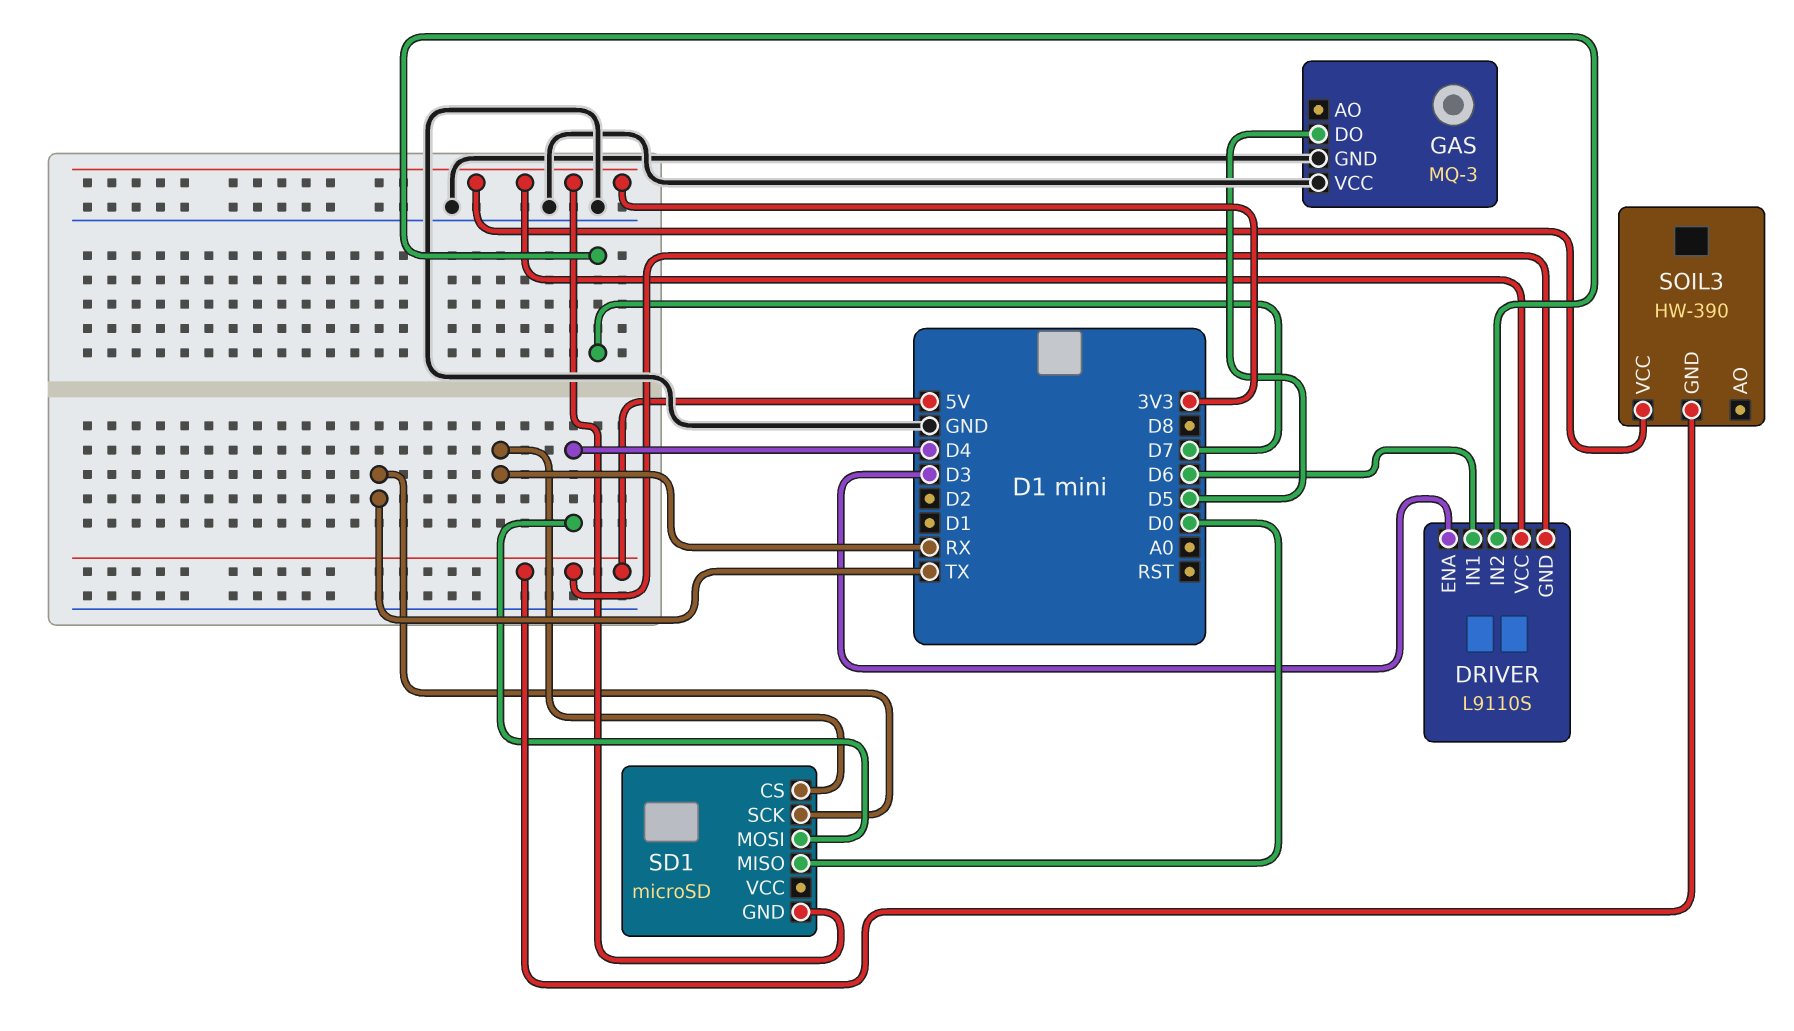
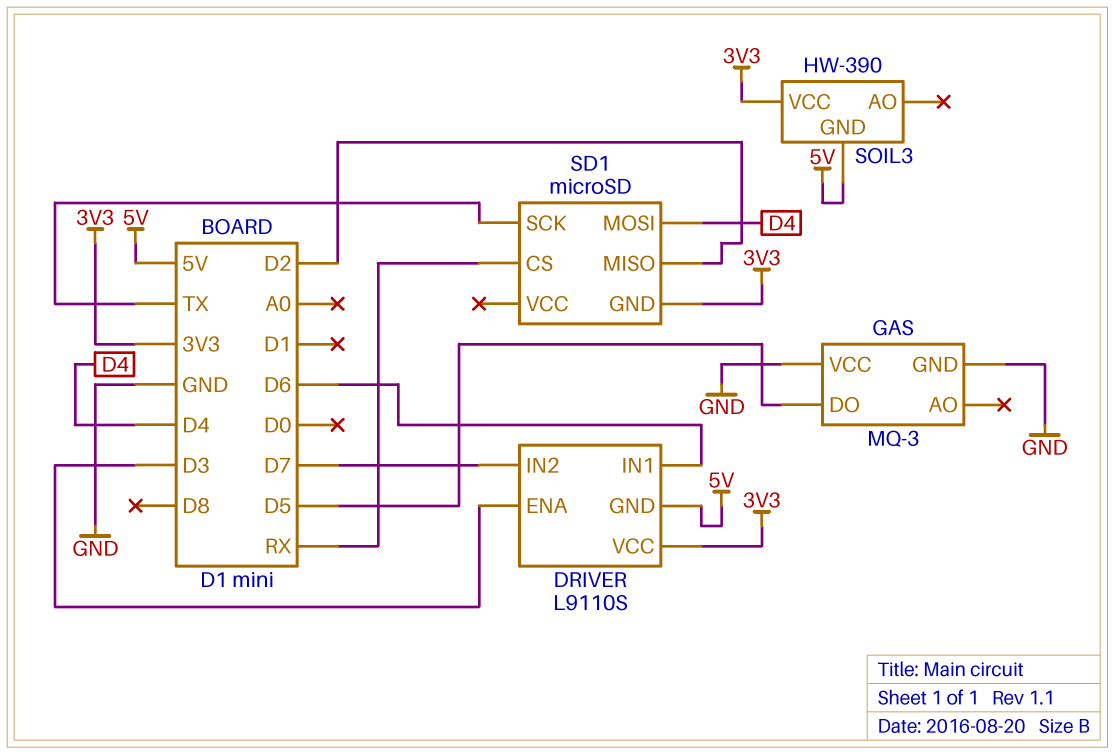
SD1 pin MISO: D0 -> D2

